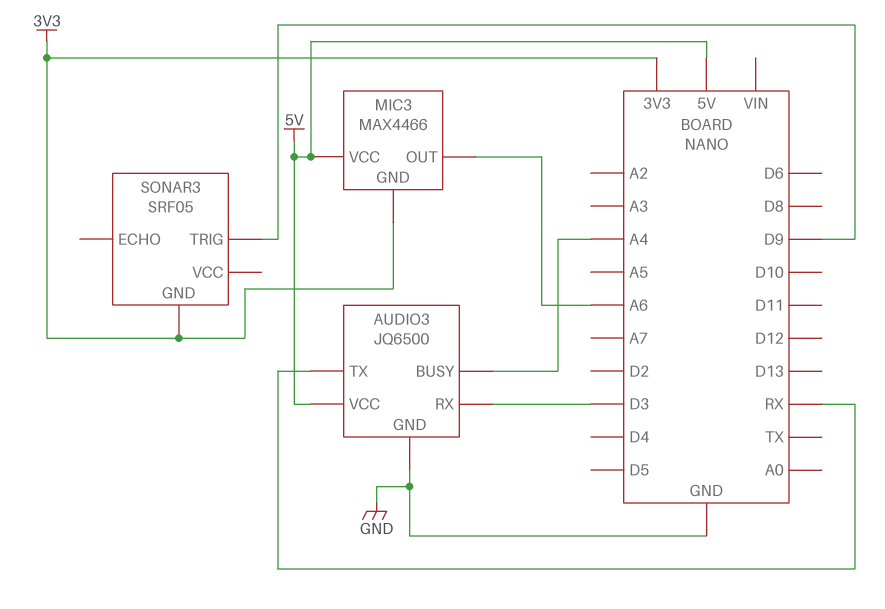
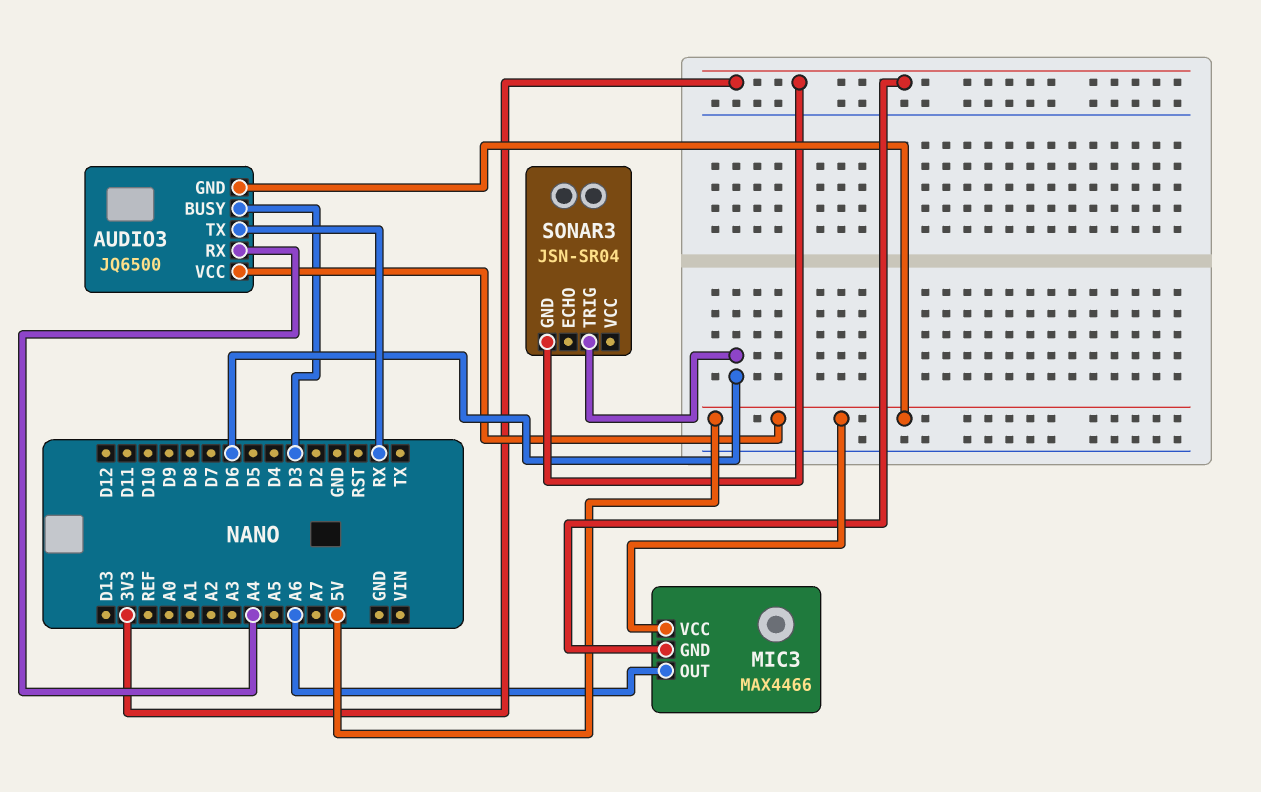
AUDIO3 pin BUSY: A4 -> D3
AUDIO3 pin GND: GND -> 5V
AUDIO3 pin RX: D3 -> A4
SONAR3: SRF05 -> JSN-SR04
SONAR3 pin TRIG: D9 -> D6

